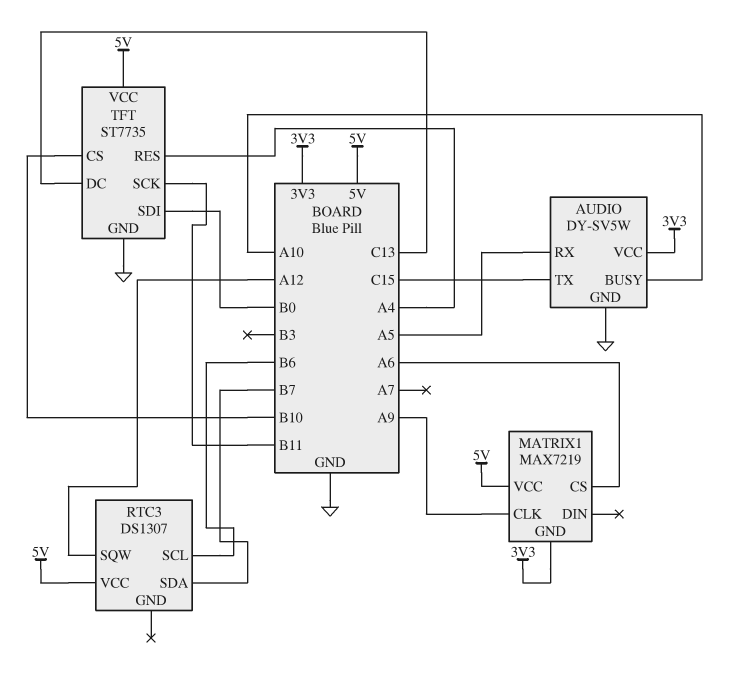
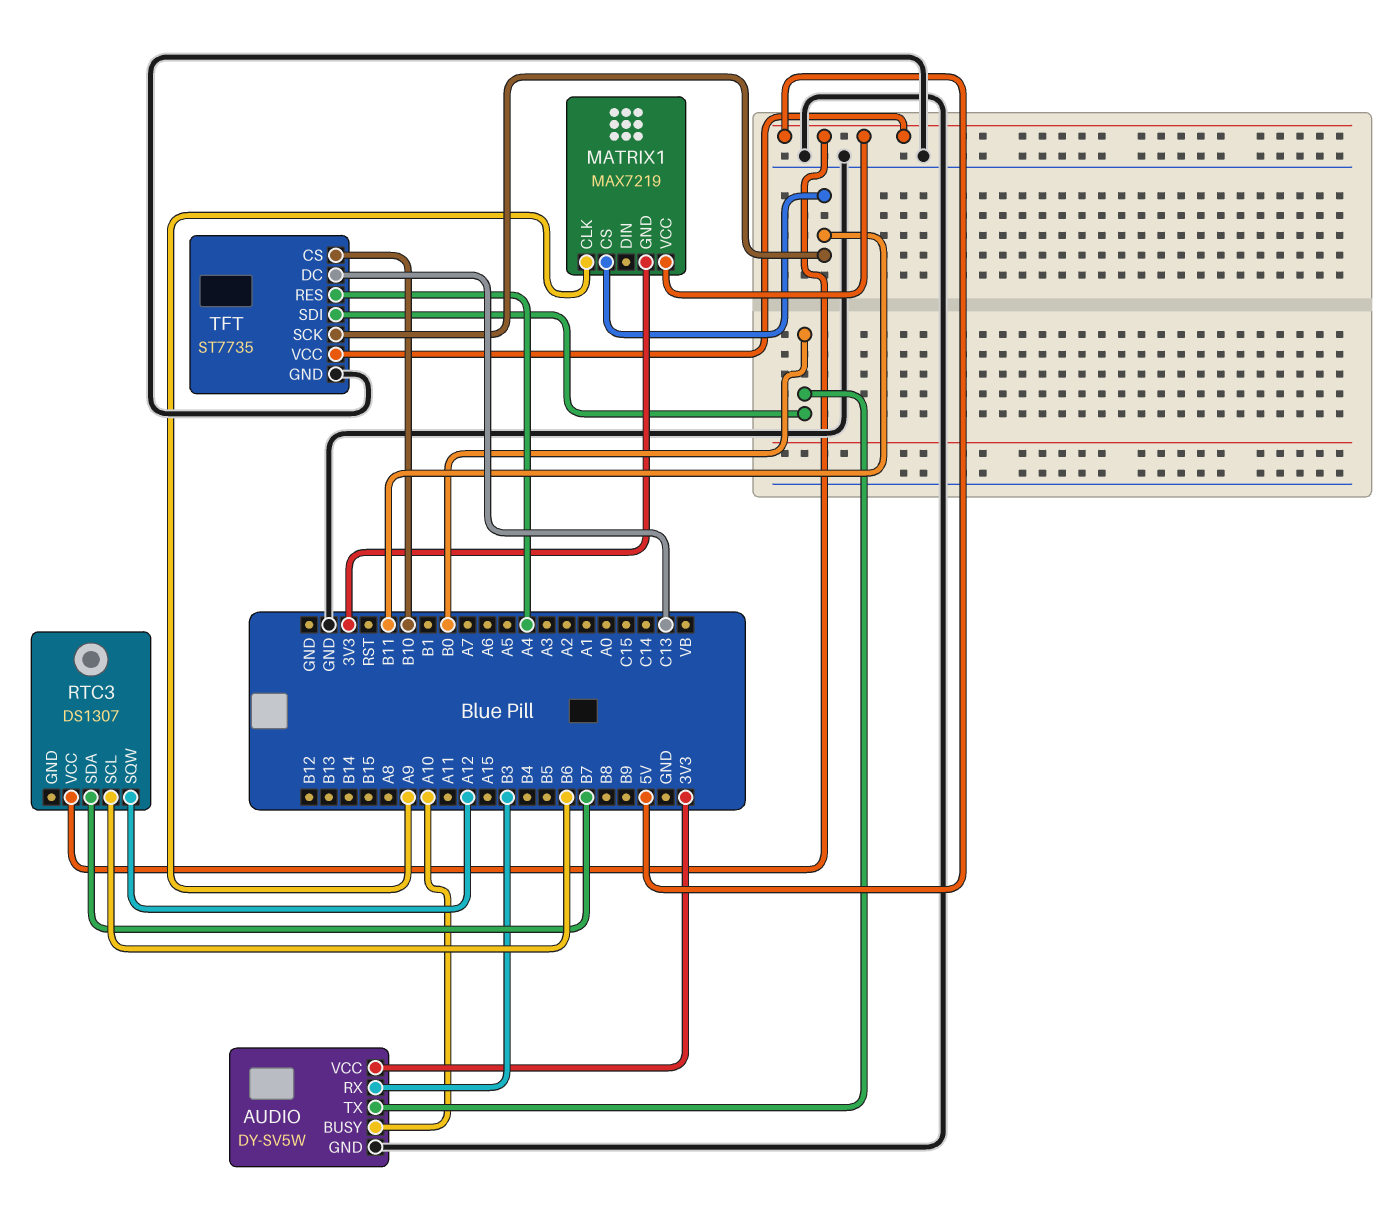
AUDIO pin RX: A5 -> B3
AUDIO pin TX: C15 -> B0
MATRIX1 pin CS: A6 -> B11

